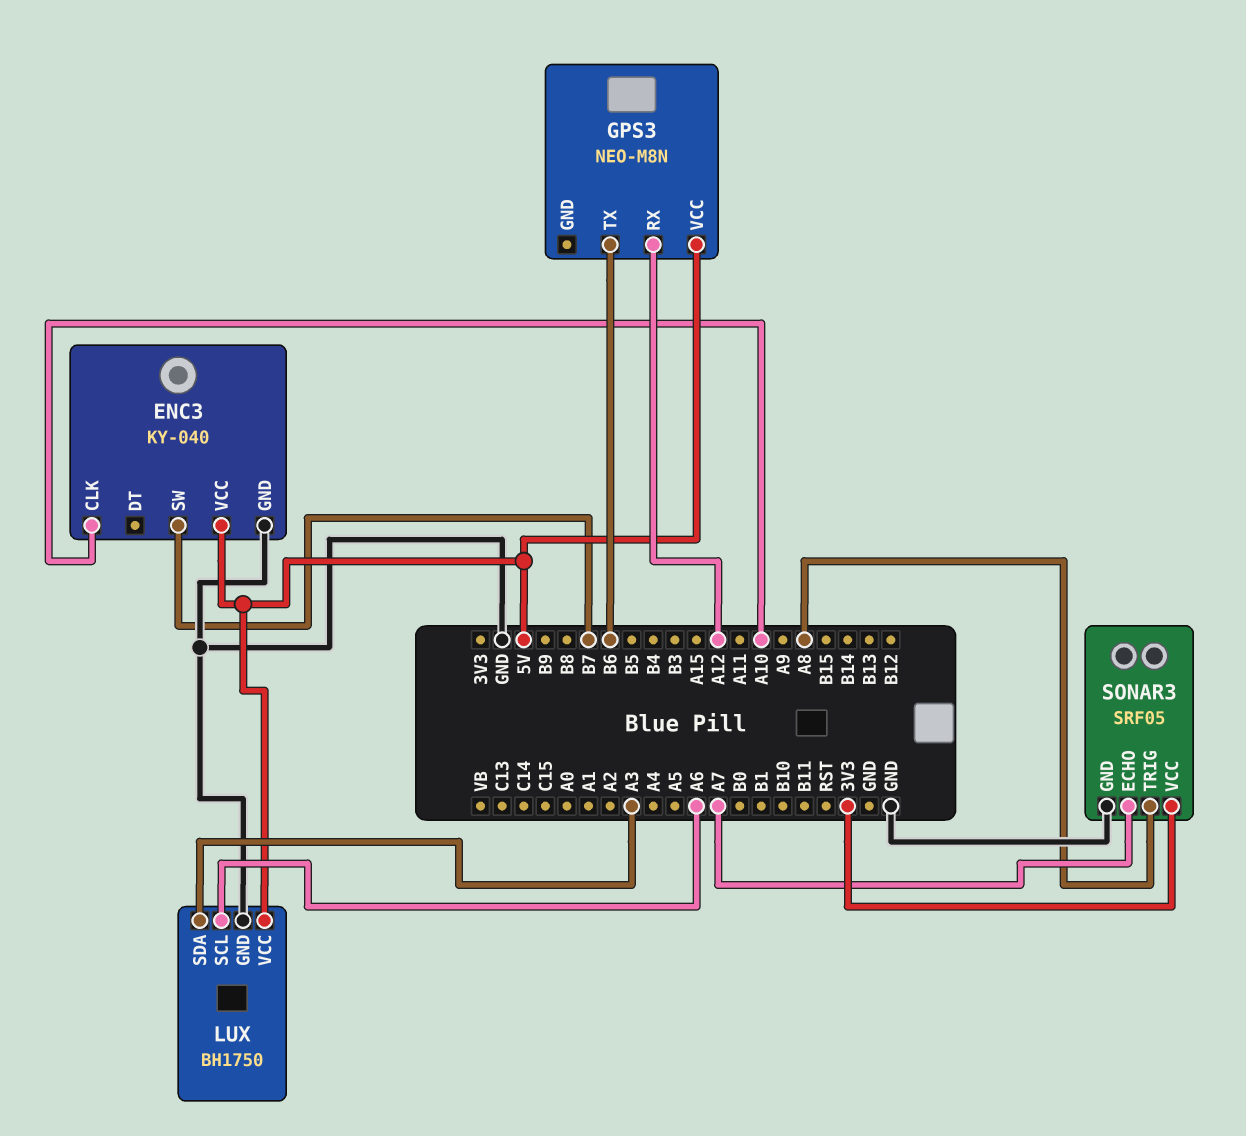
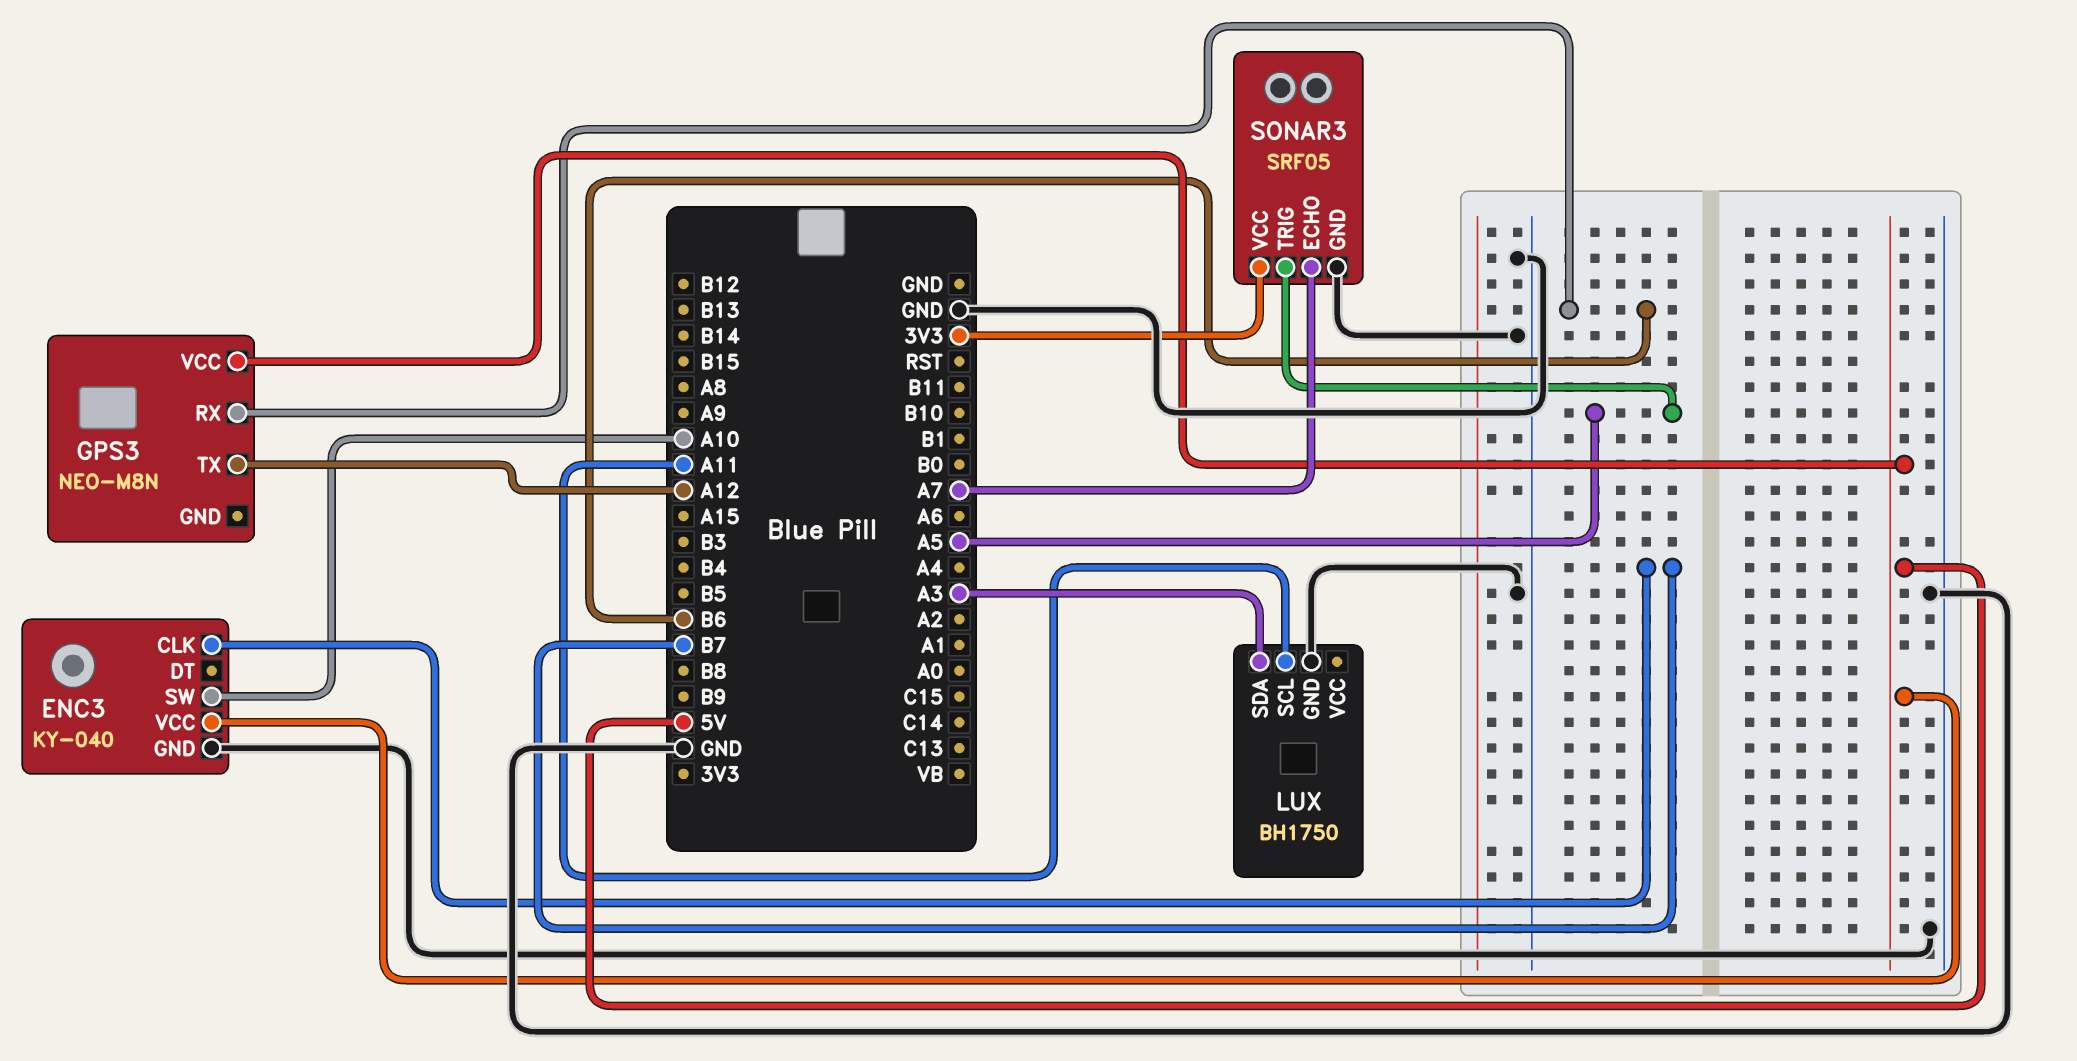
ENC3 pin CLK: A10 -> B7
ENC3 pin SW: B7 -> A10
GPS3 pin RX: A12 -> B6
GPS3 pin TX: B6 -> A12
LUX pin SCL: A6 -> A11
LUX pin VCC: 5V -> none
SONAR3 pin TRIG: A8 -> A5

